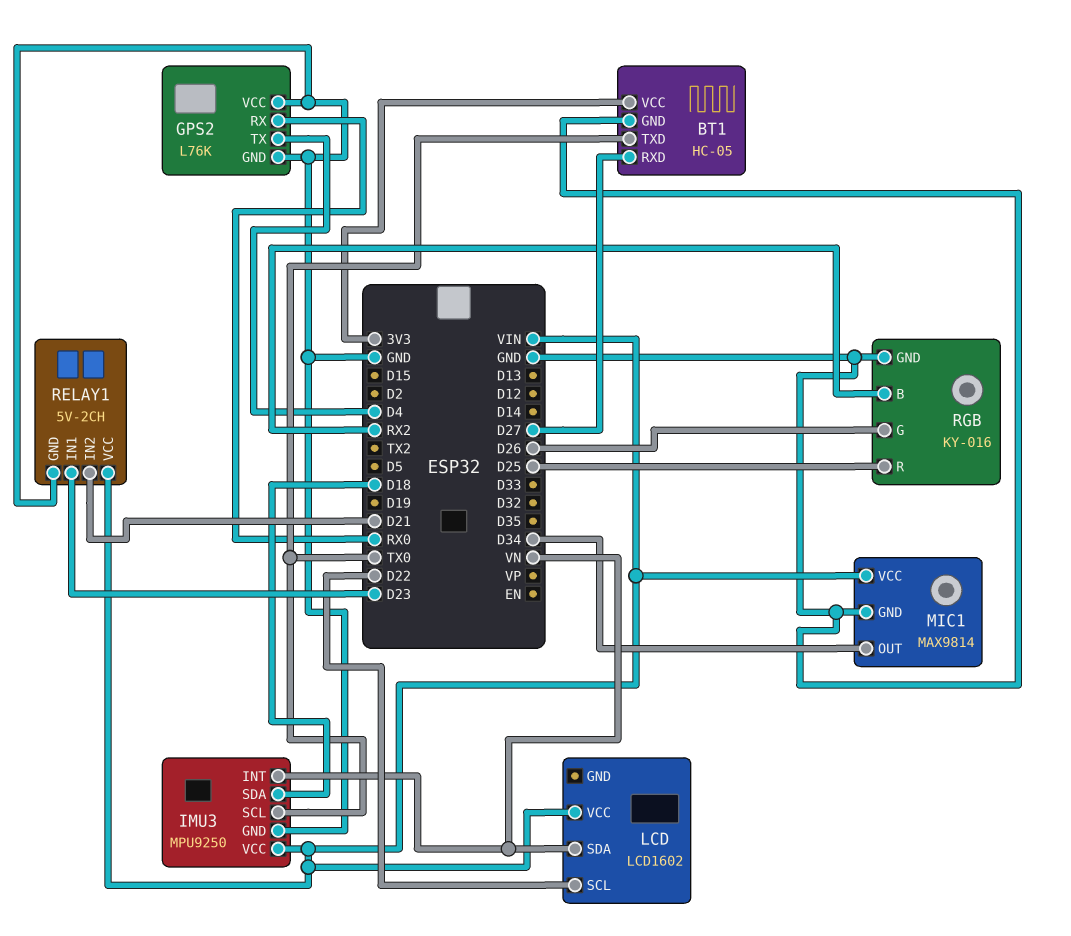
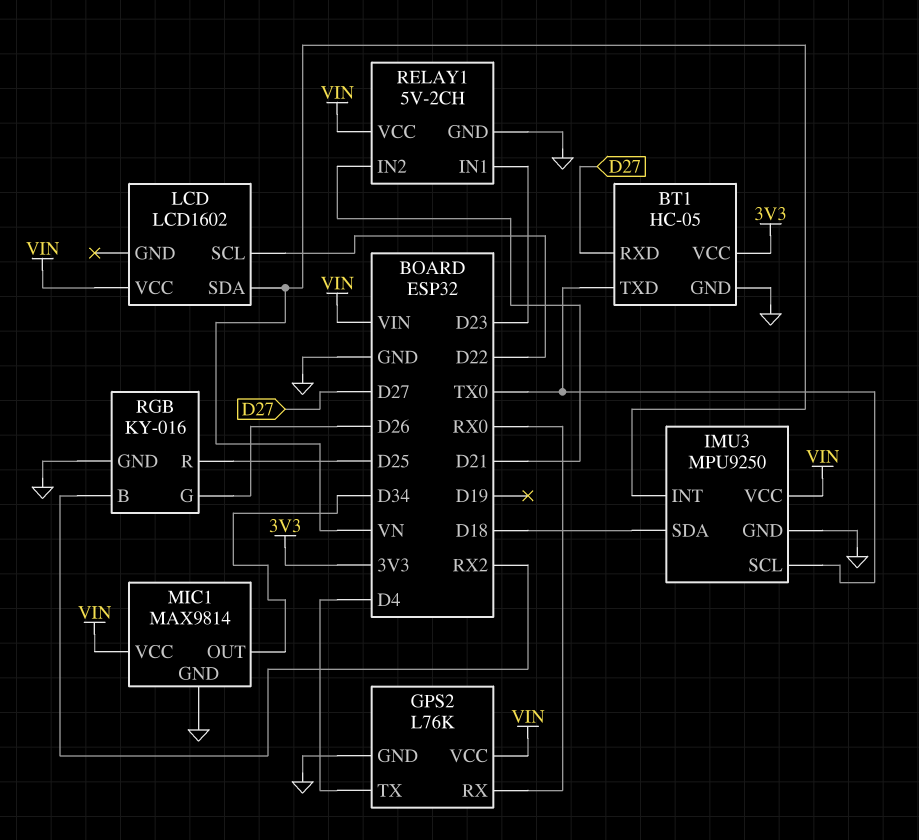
GPS2 pin VCC: GND -> VIN

